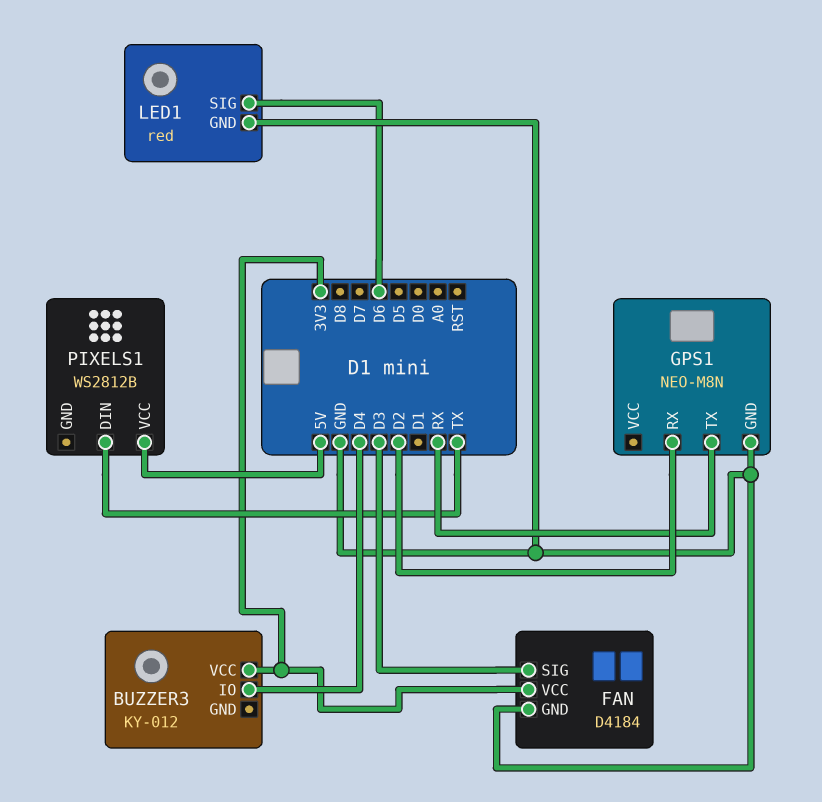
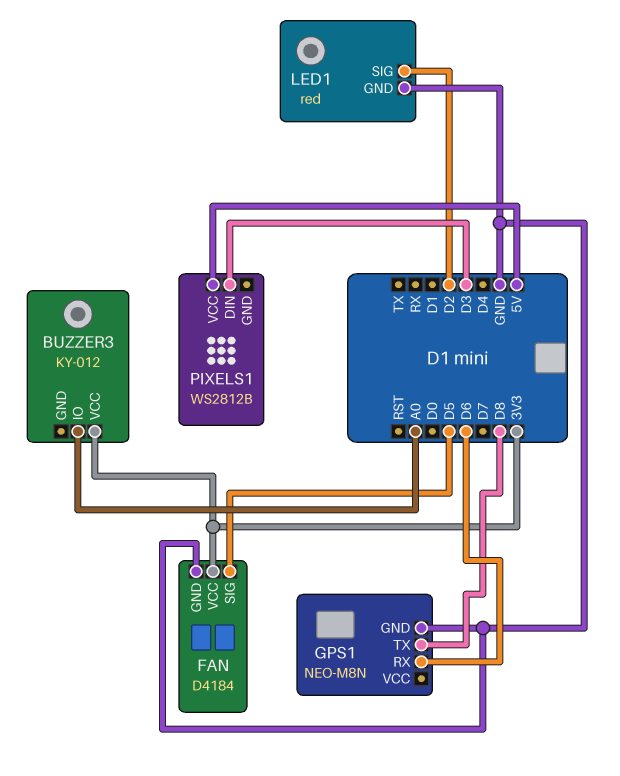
BUZZER3 pin IO: D4 -> A0
FAN pin SIG: D3 -> D5
GPS1 pin RX: D2 -> D6
GPS1 pin TX: RX -> D8
LED1 pin SIG: D6 -> D2
PIXELS1 pin DIN: TX -> D3

